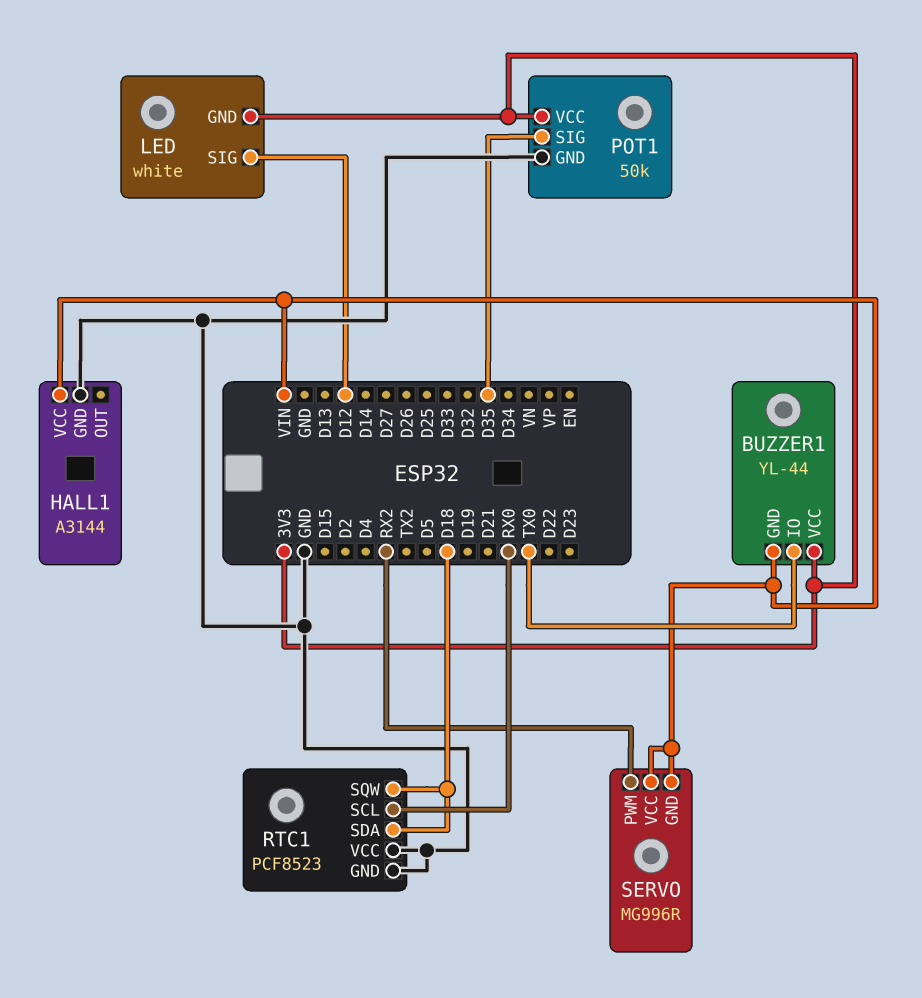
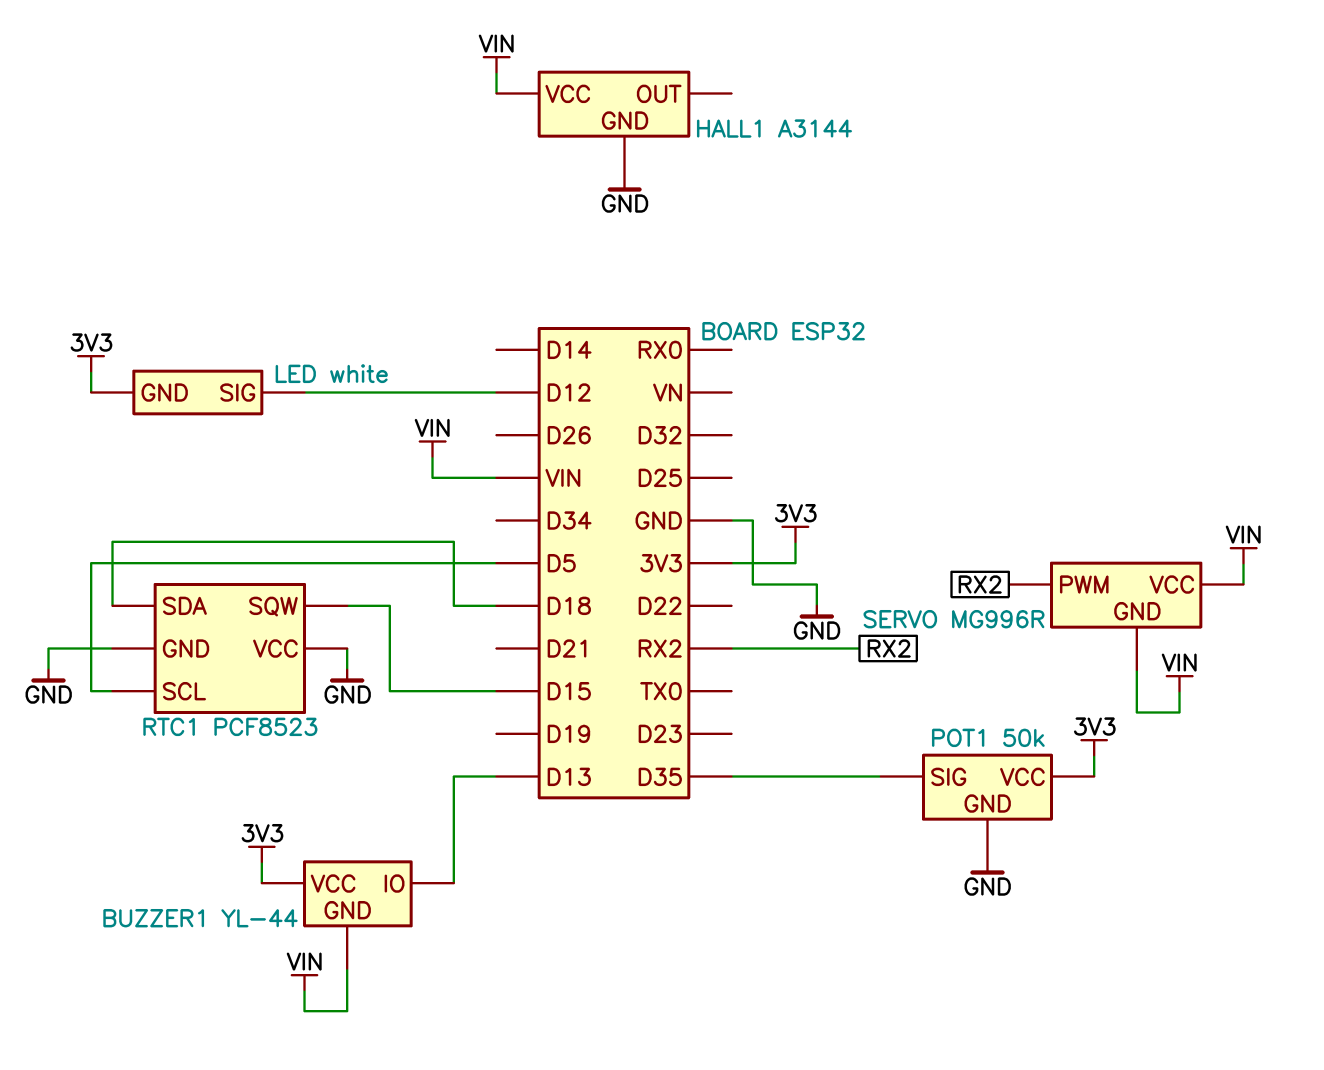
BUZZER1 pin IO: TX0 -> D13
RTC1 pin SCL: RX0 -> D5
RTC1 pin SQW: D18 -> D15

